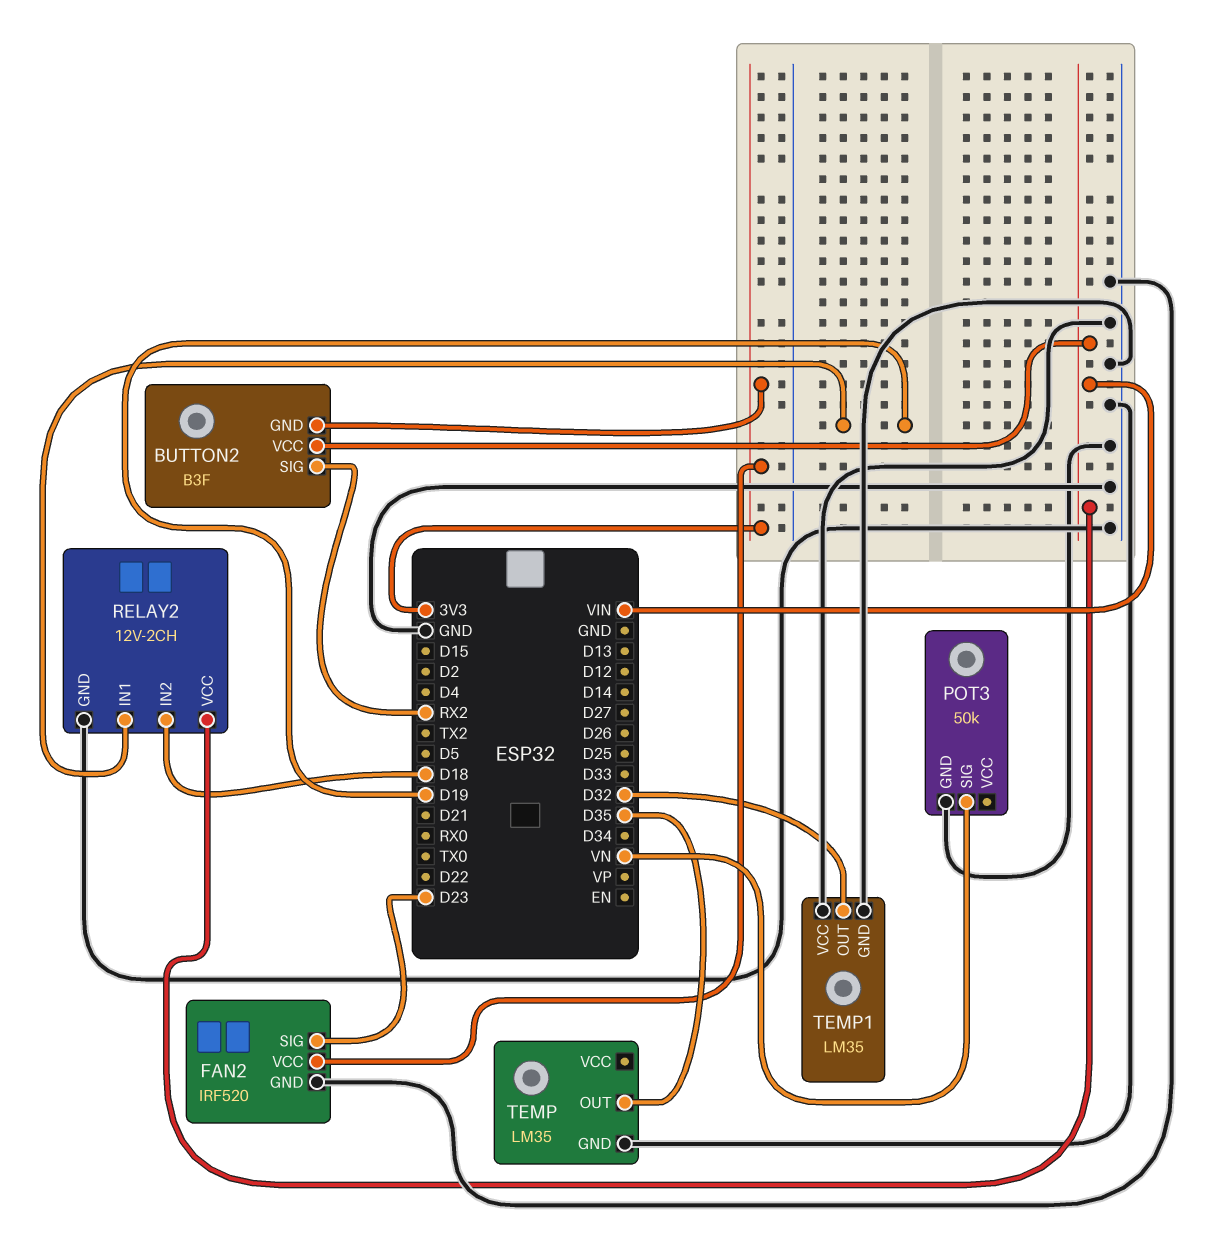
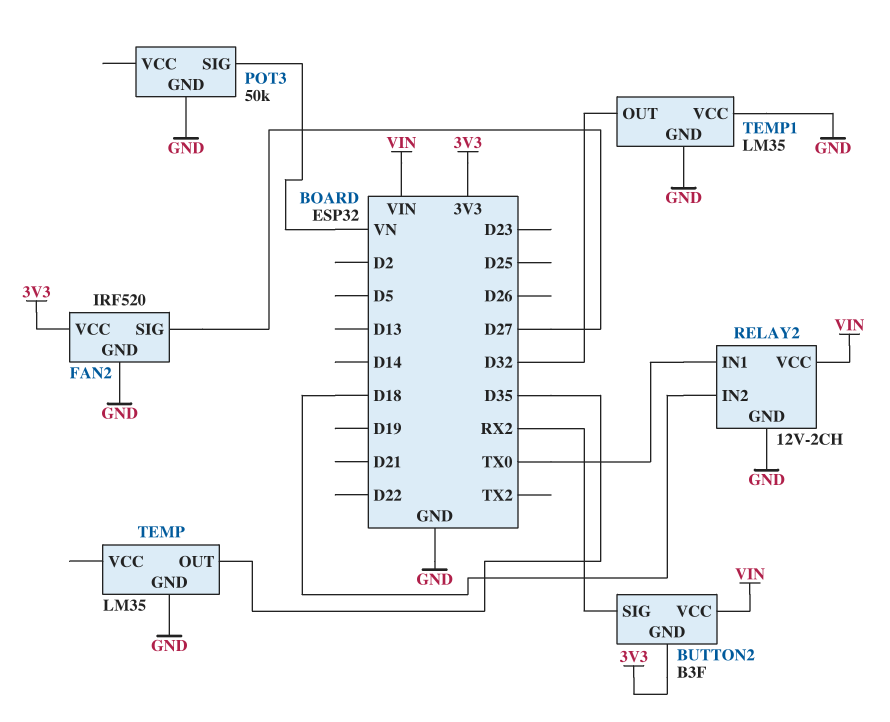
FAN2 pin SIG: D23 -> D27
RELAY2 pin IN1: D19 -> TX0

